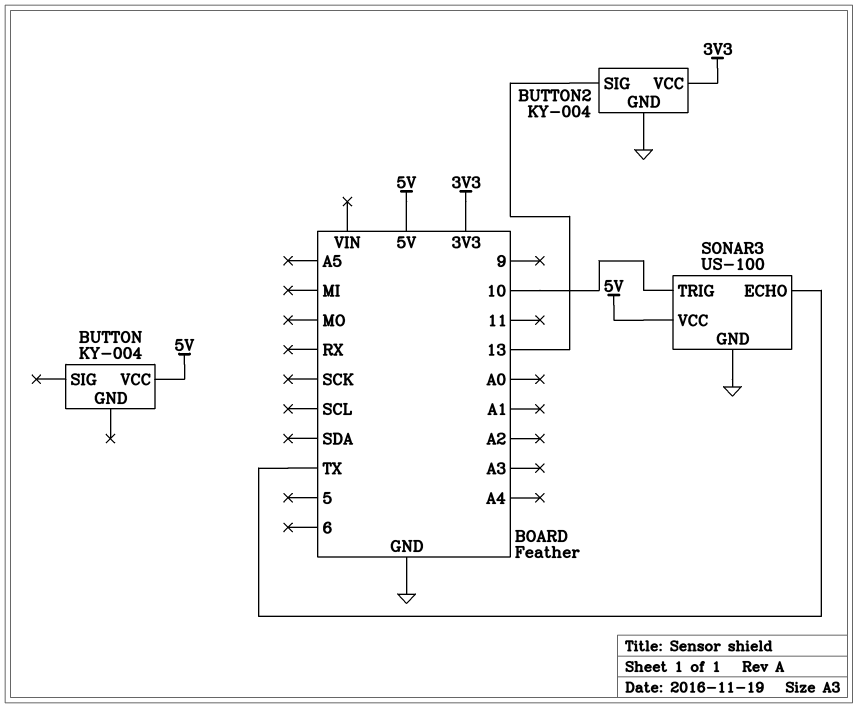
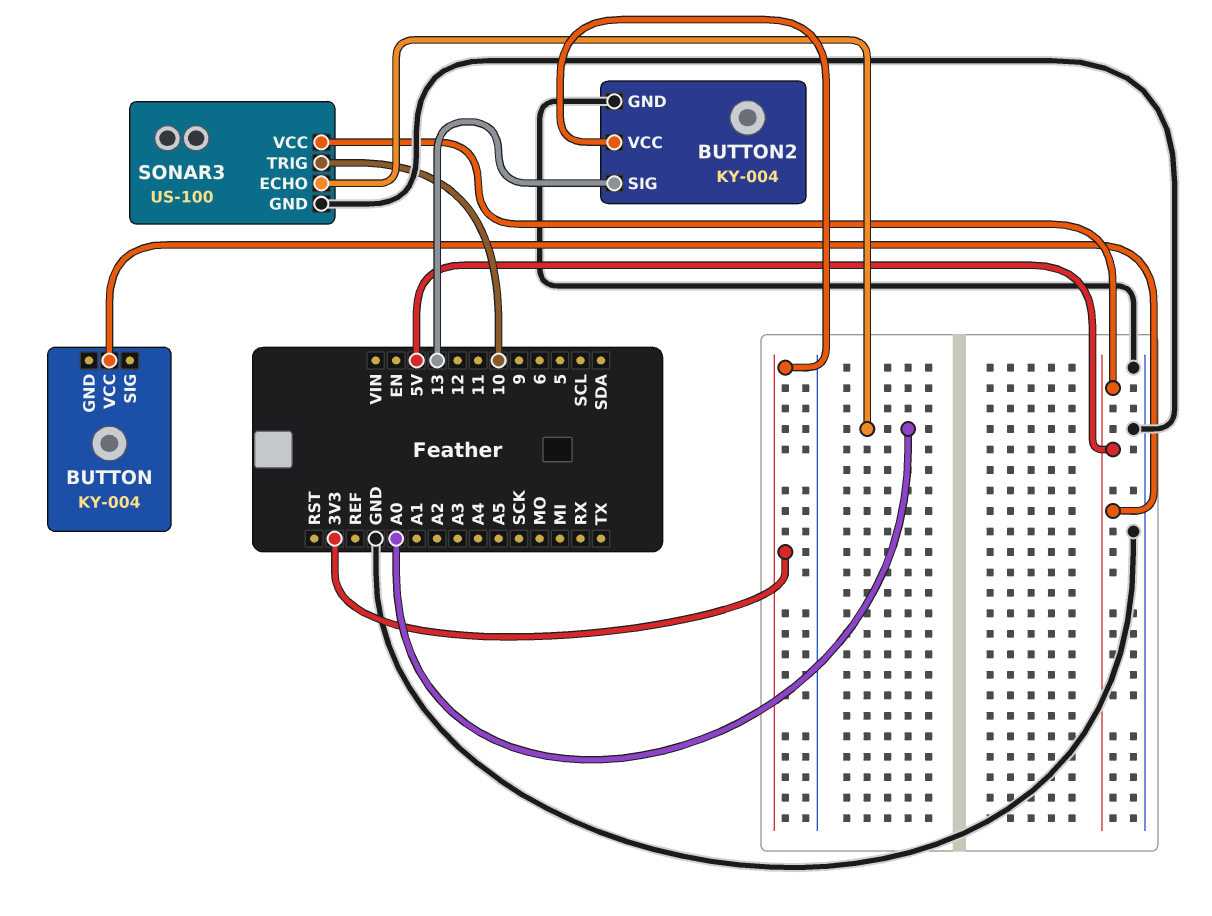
SONAR3 pin ECHO: TX -> A0

